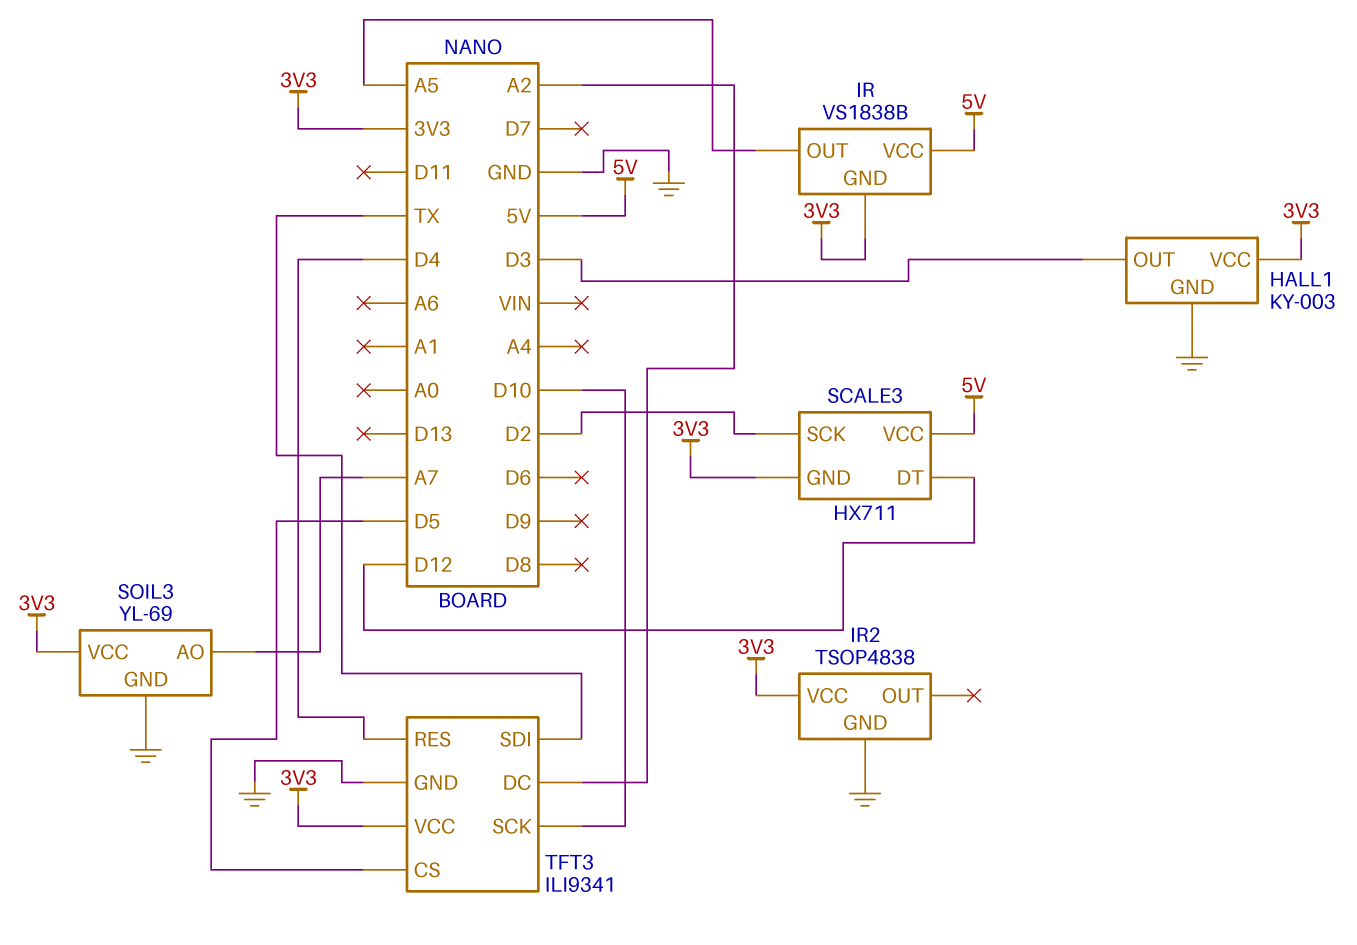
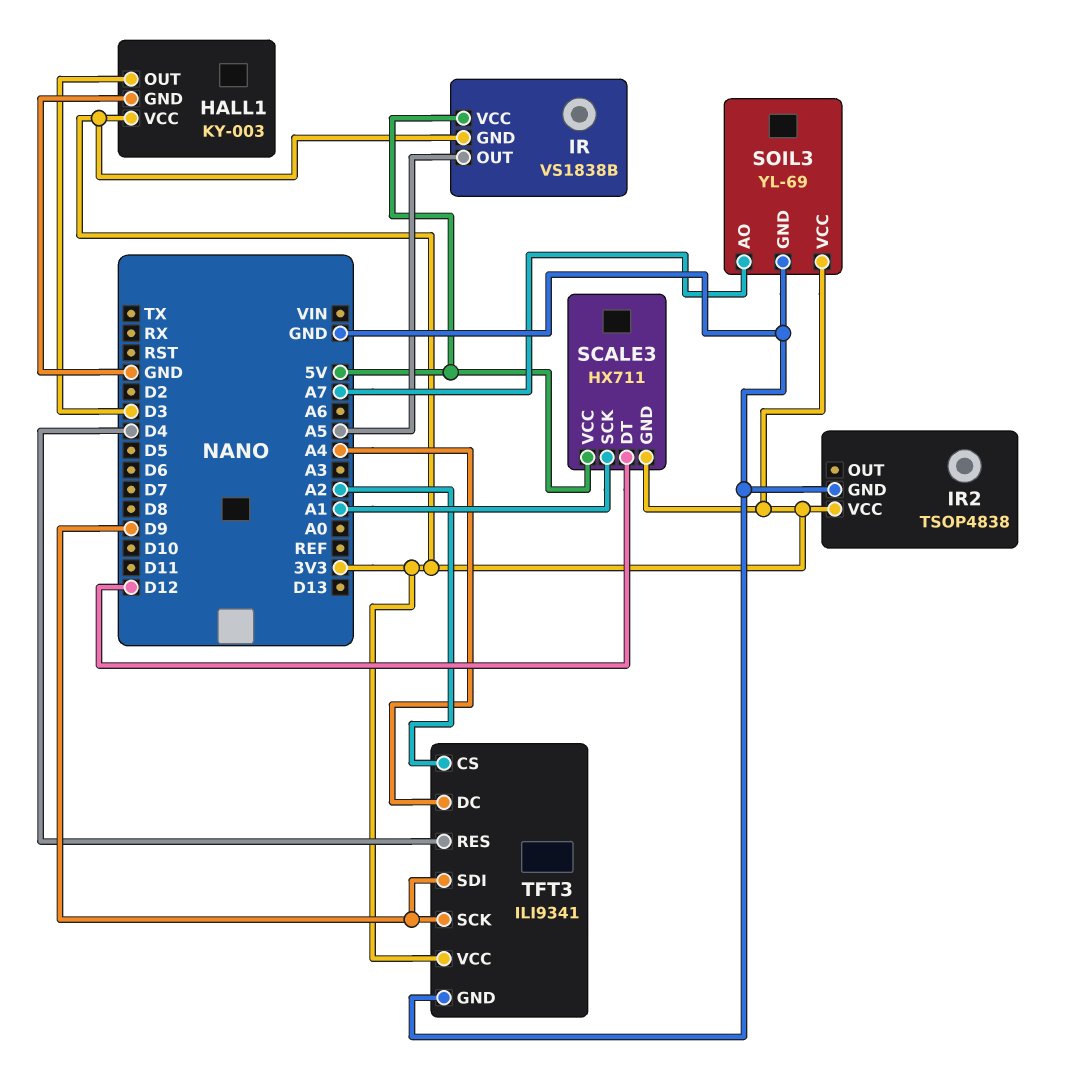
SCALE3 pin SCK: D2 -> A1
TFT3 pin CS: D5 -> A2
TFT3 pin DC: A2 -> A4
TFT3 pin SCK: D10 -> D9
TFT3 pin SDI: TX -> D9

